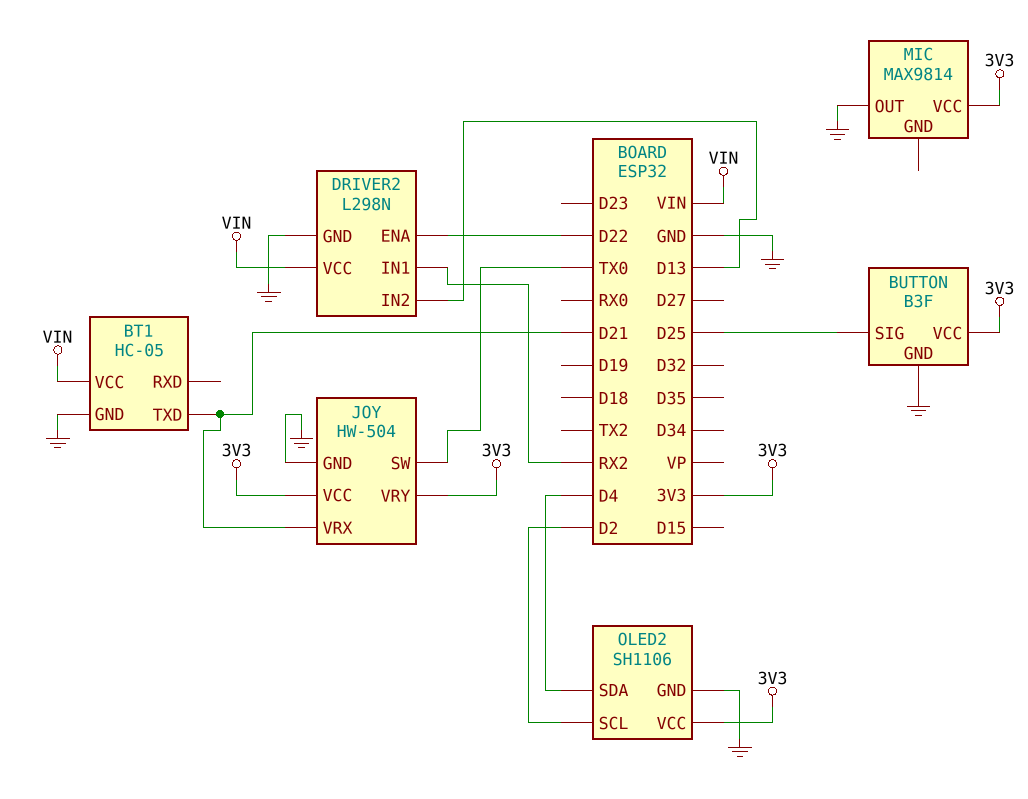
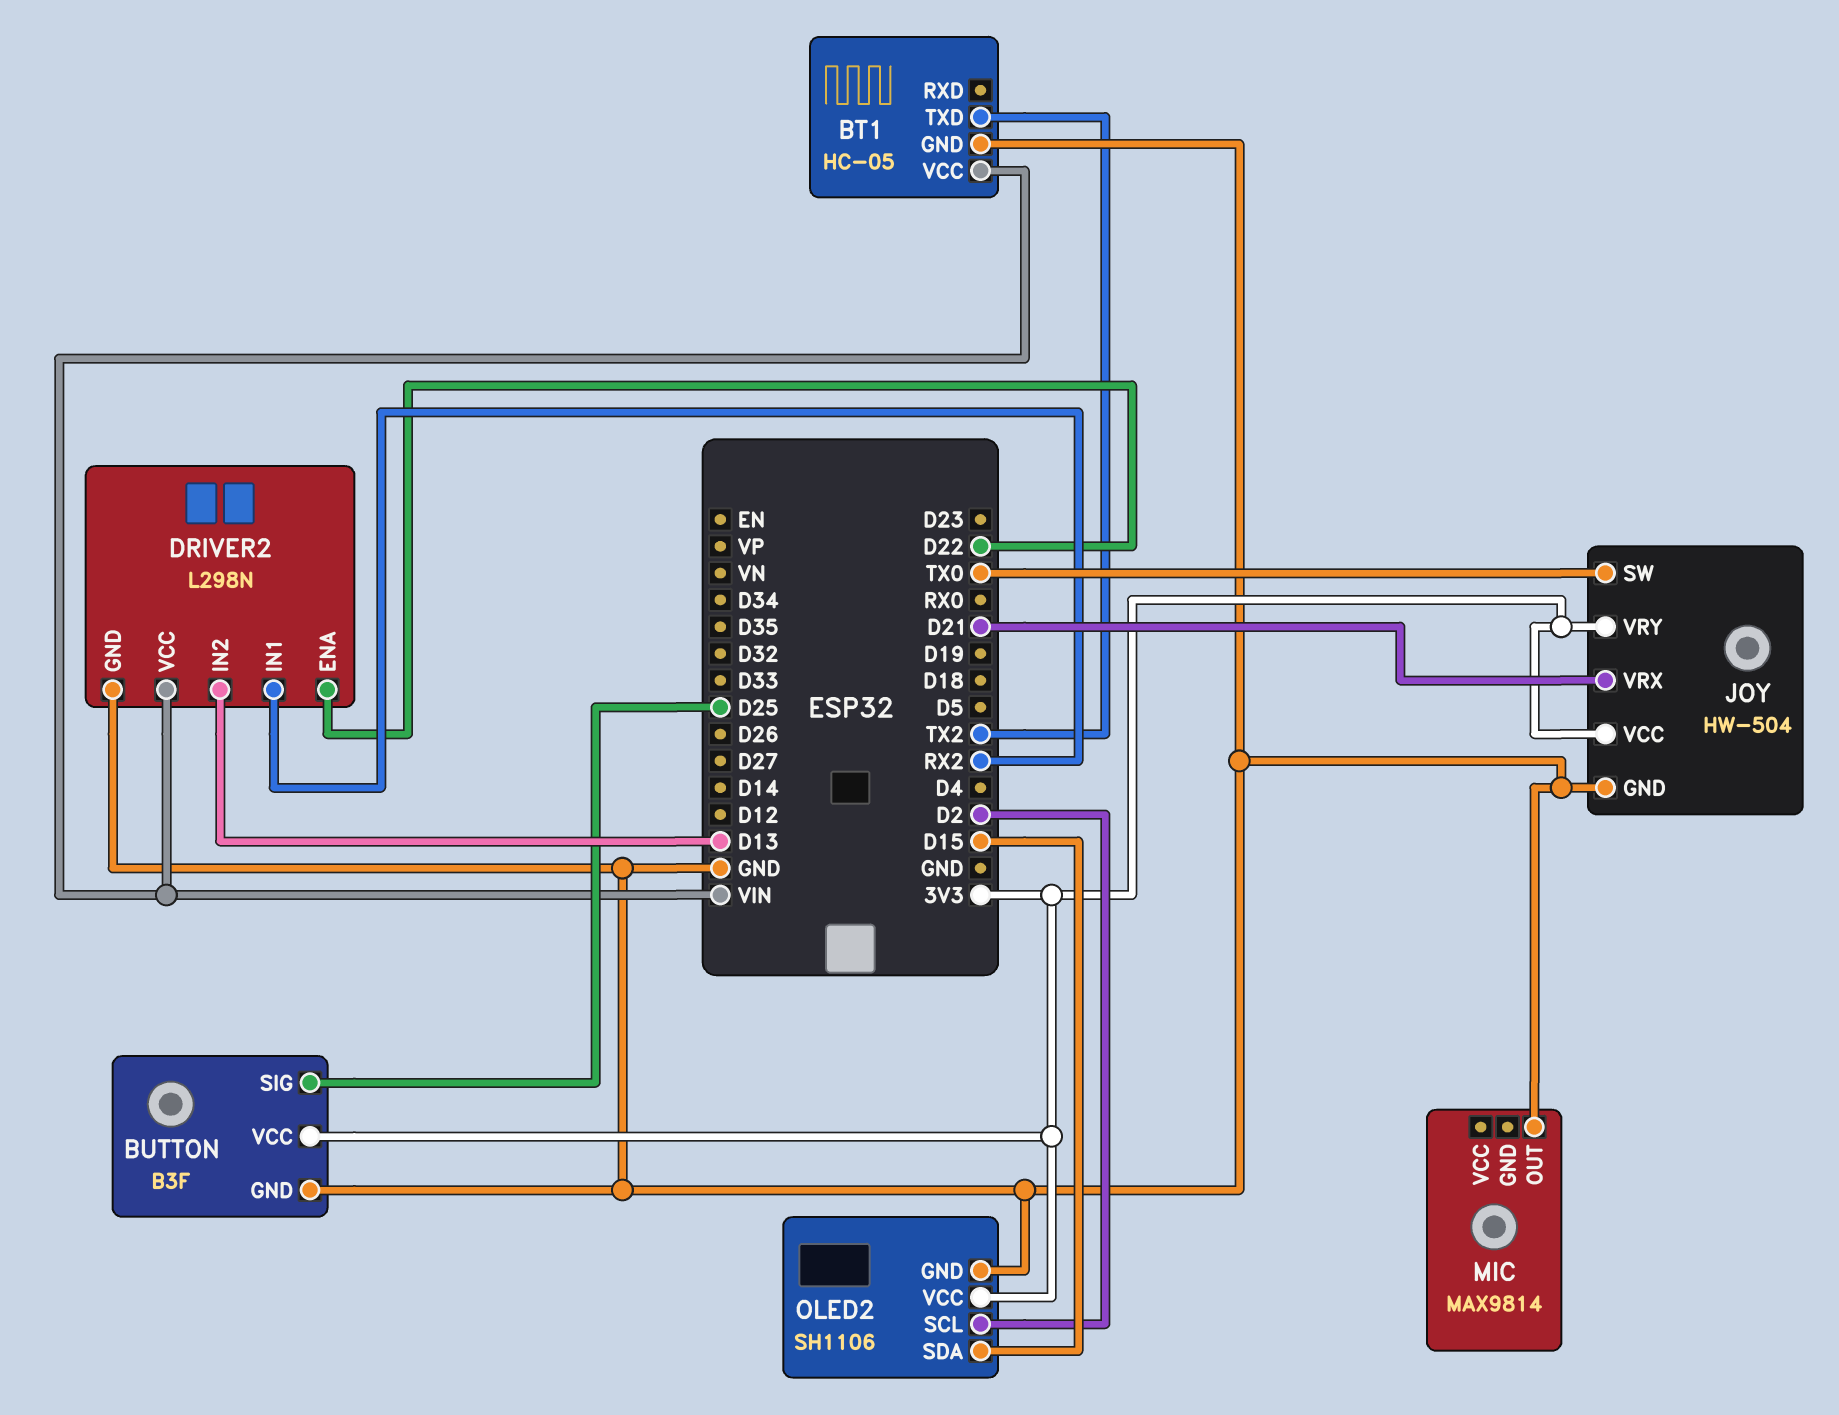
BT1 pin TXD: D21 -> TX2
MIC pin VCC: 3V3 -> none
OLED2 pin SDA: D4 -> D15

